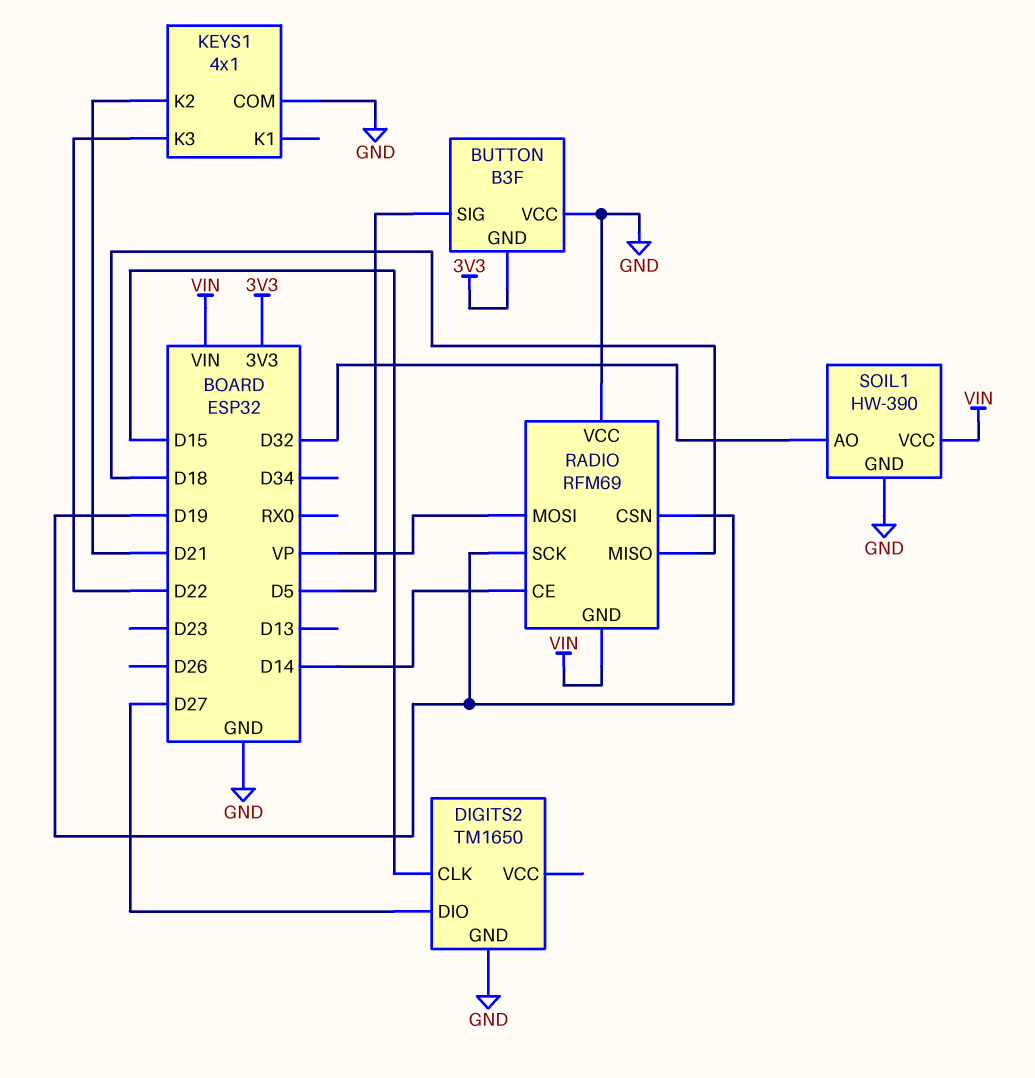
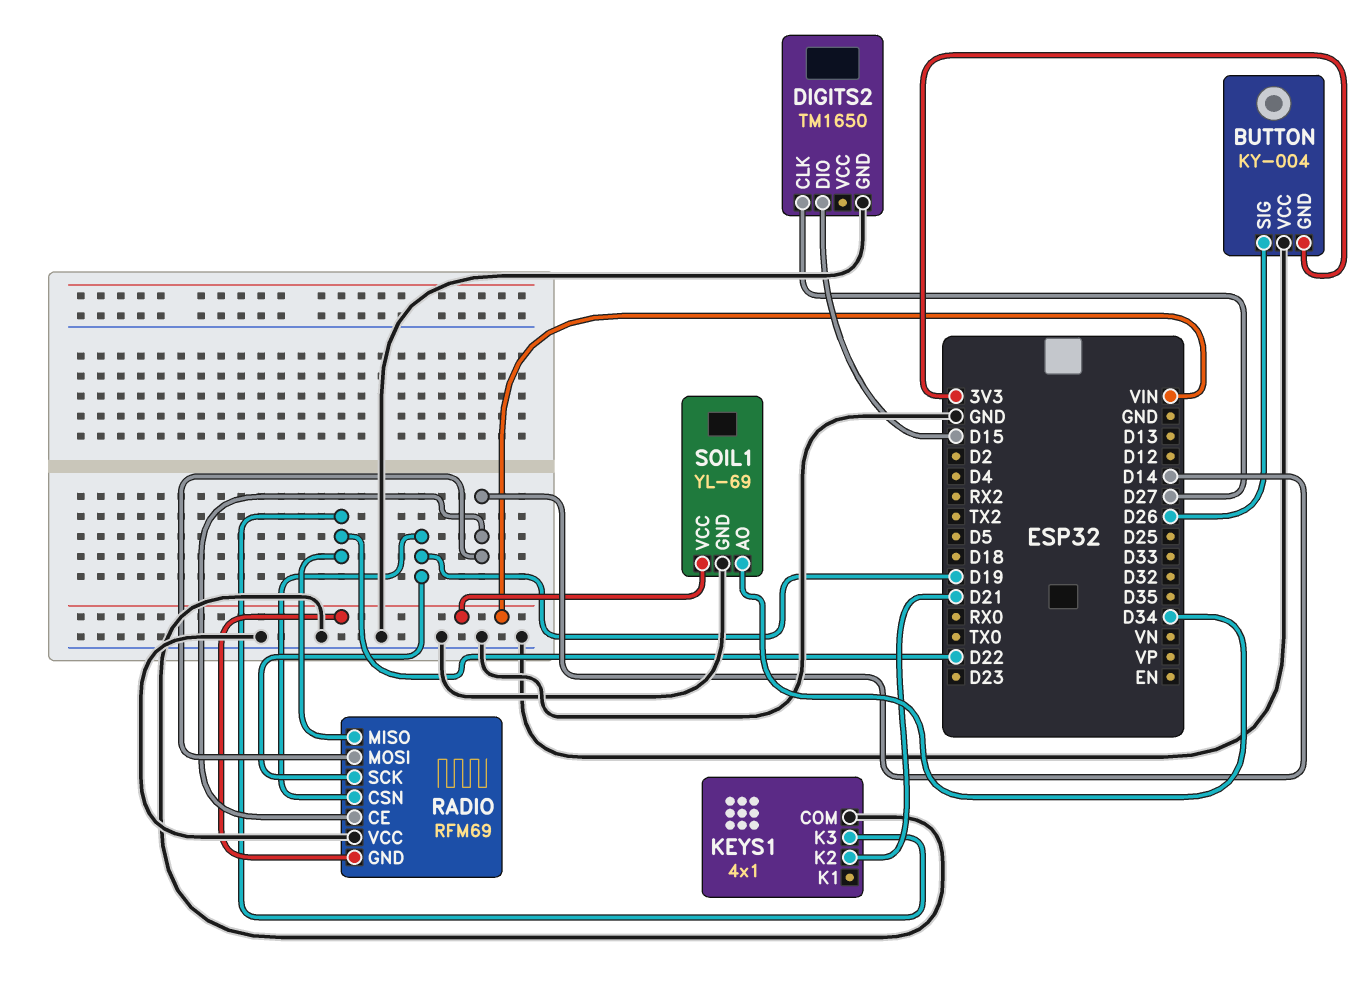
BUTTON: B3F -> KY-004
BUTTON pin SIG: D5 -> D26
DIGITS2 pin CLK: D15 -> D27
DIGITS2 pin DIO: D27 -> D15
RADIO pin MISO: D18 -> D22
RADIO pin MOSI: VP -> D14
SOIL1: HW-390 -> YL-69
SOIL1 pin AO: D32 -> D34

